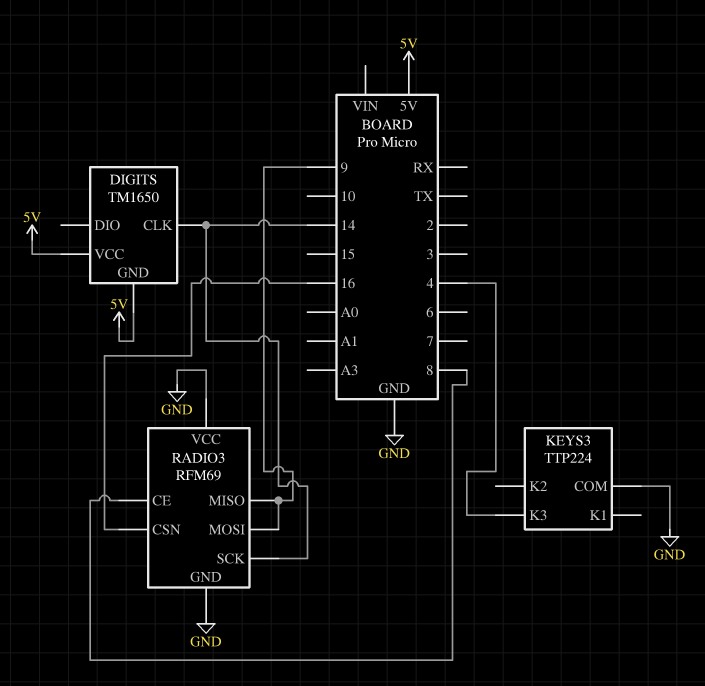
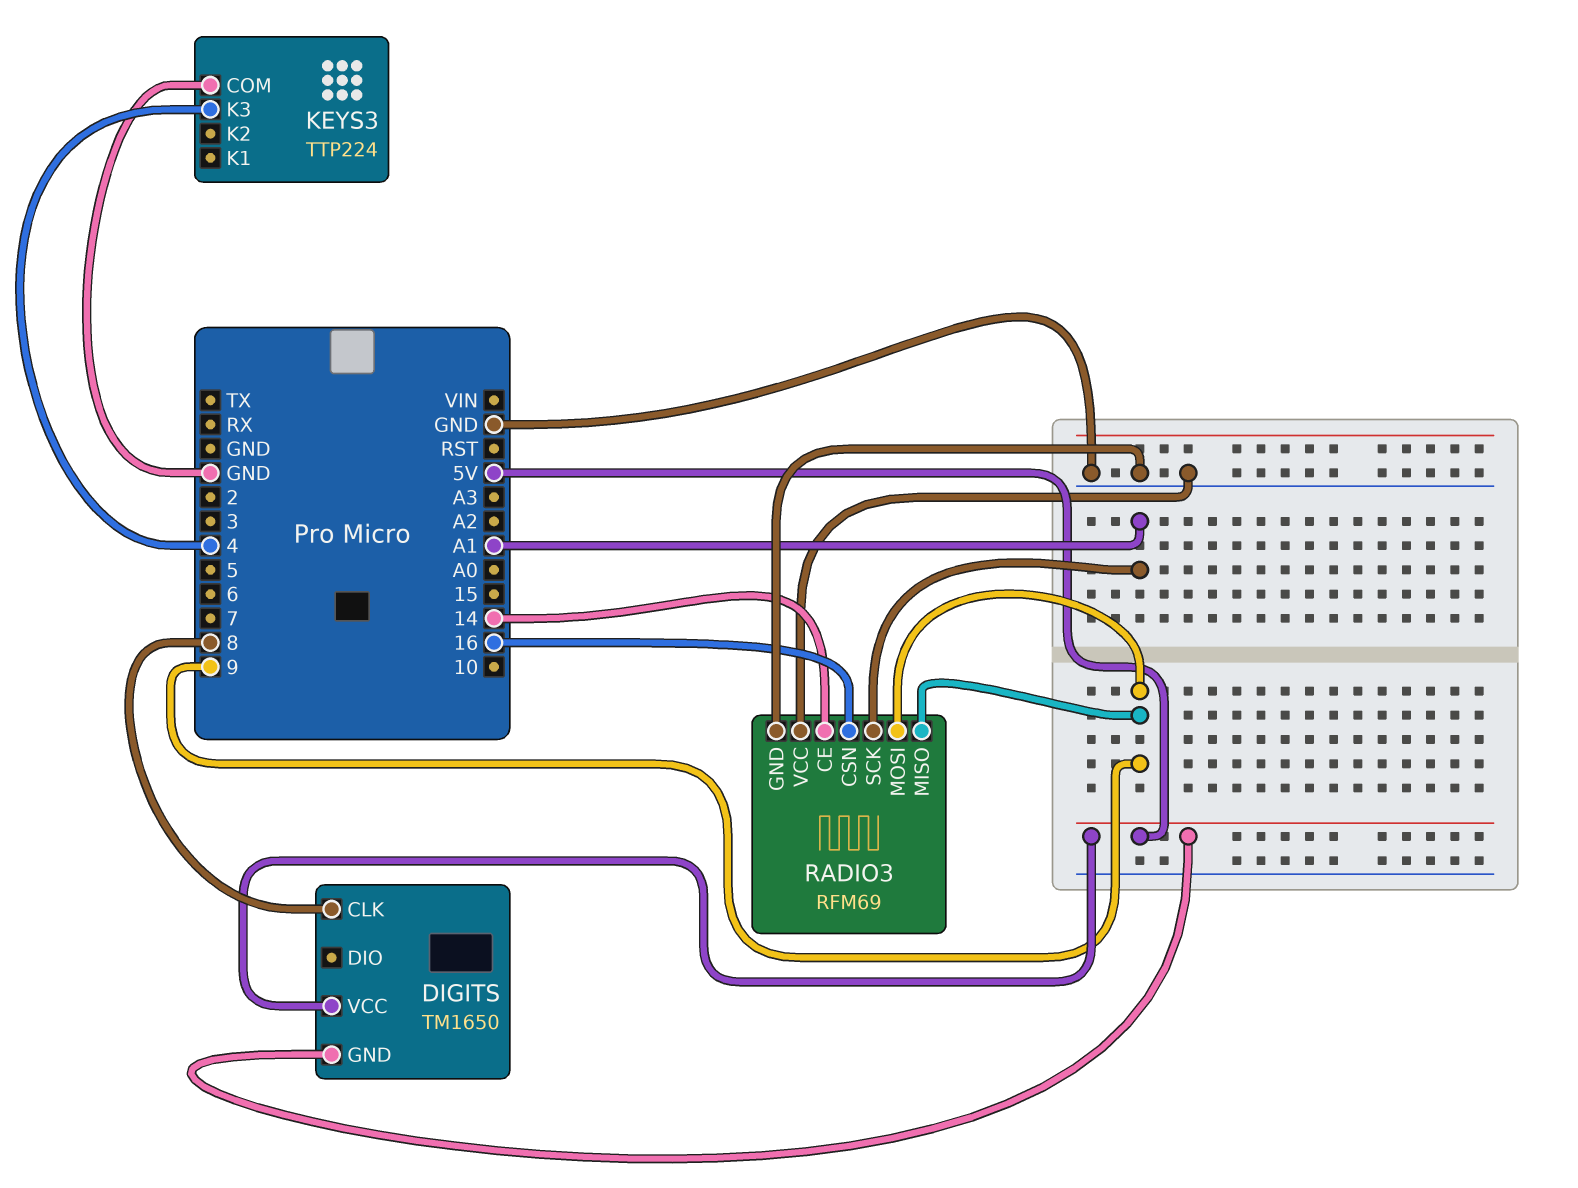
DIGITS pin CLK: 14 -> 8
RADIO3 pin CE: 8 -> 14
RADIO3 pin SCK: 14 -> A1

